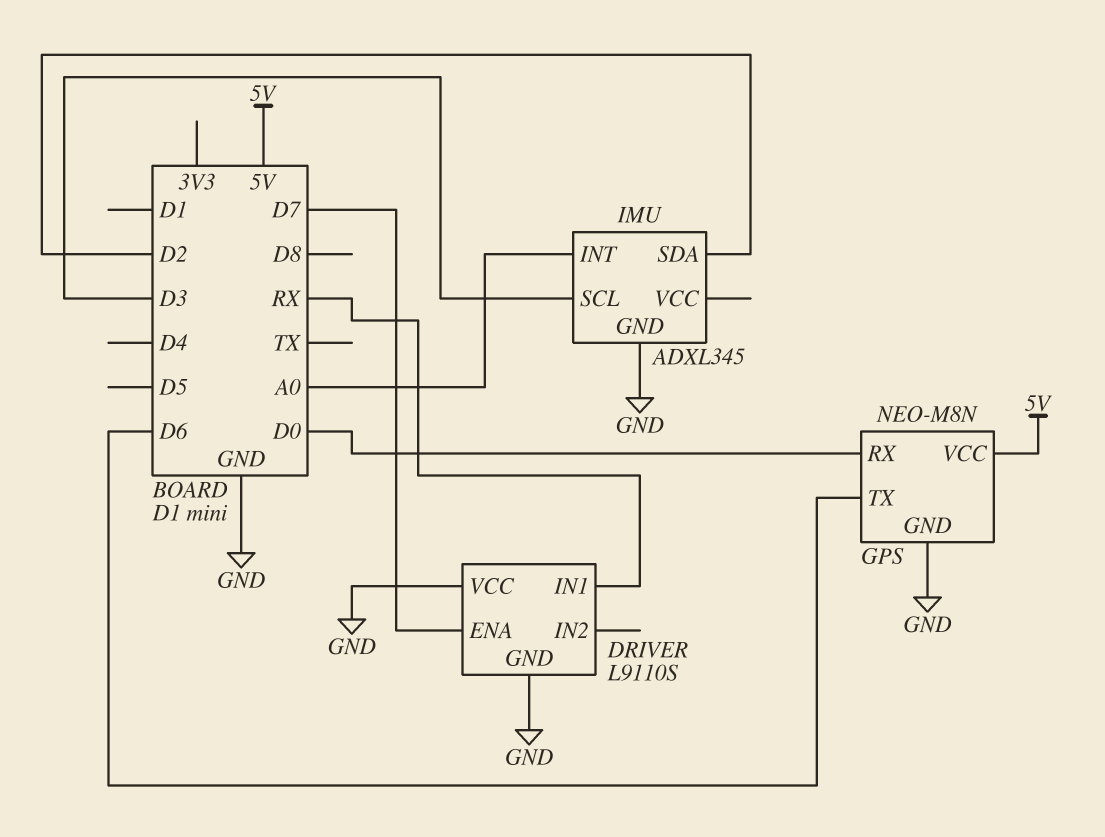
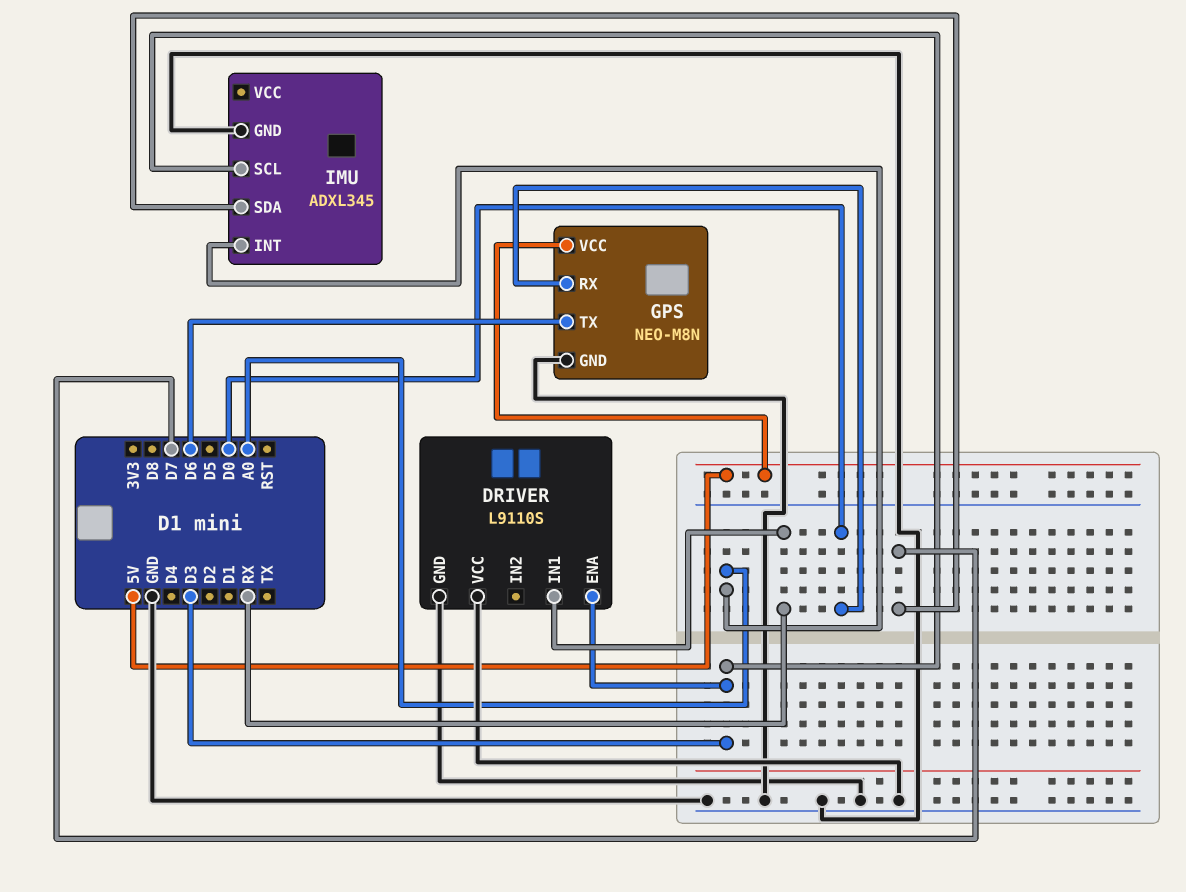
DRIVER pin ENA: D7 -> D3
IMU pin SDA: D2 -> D7

